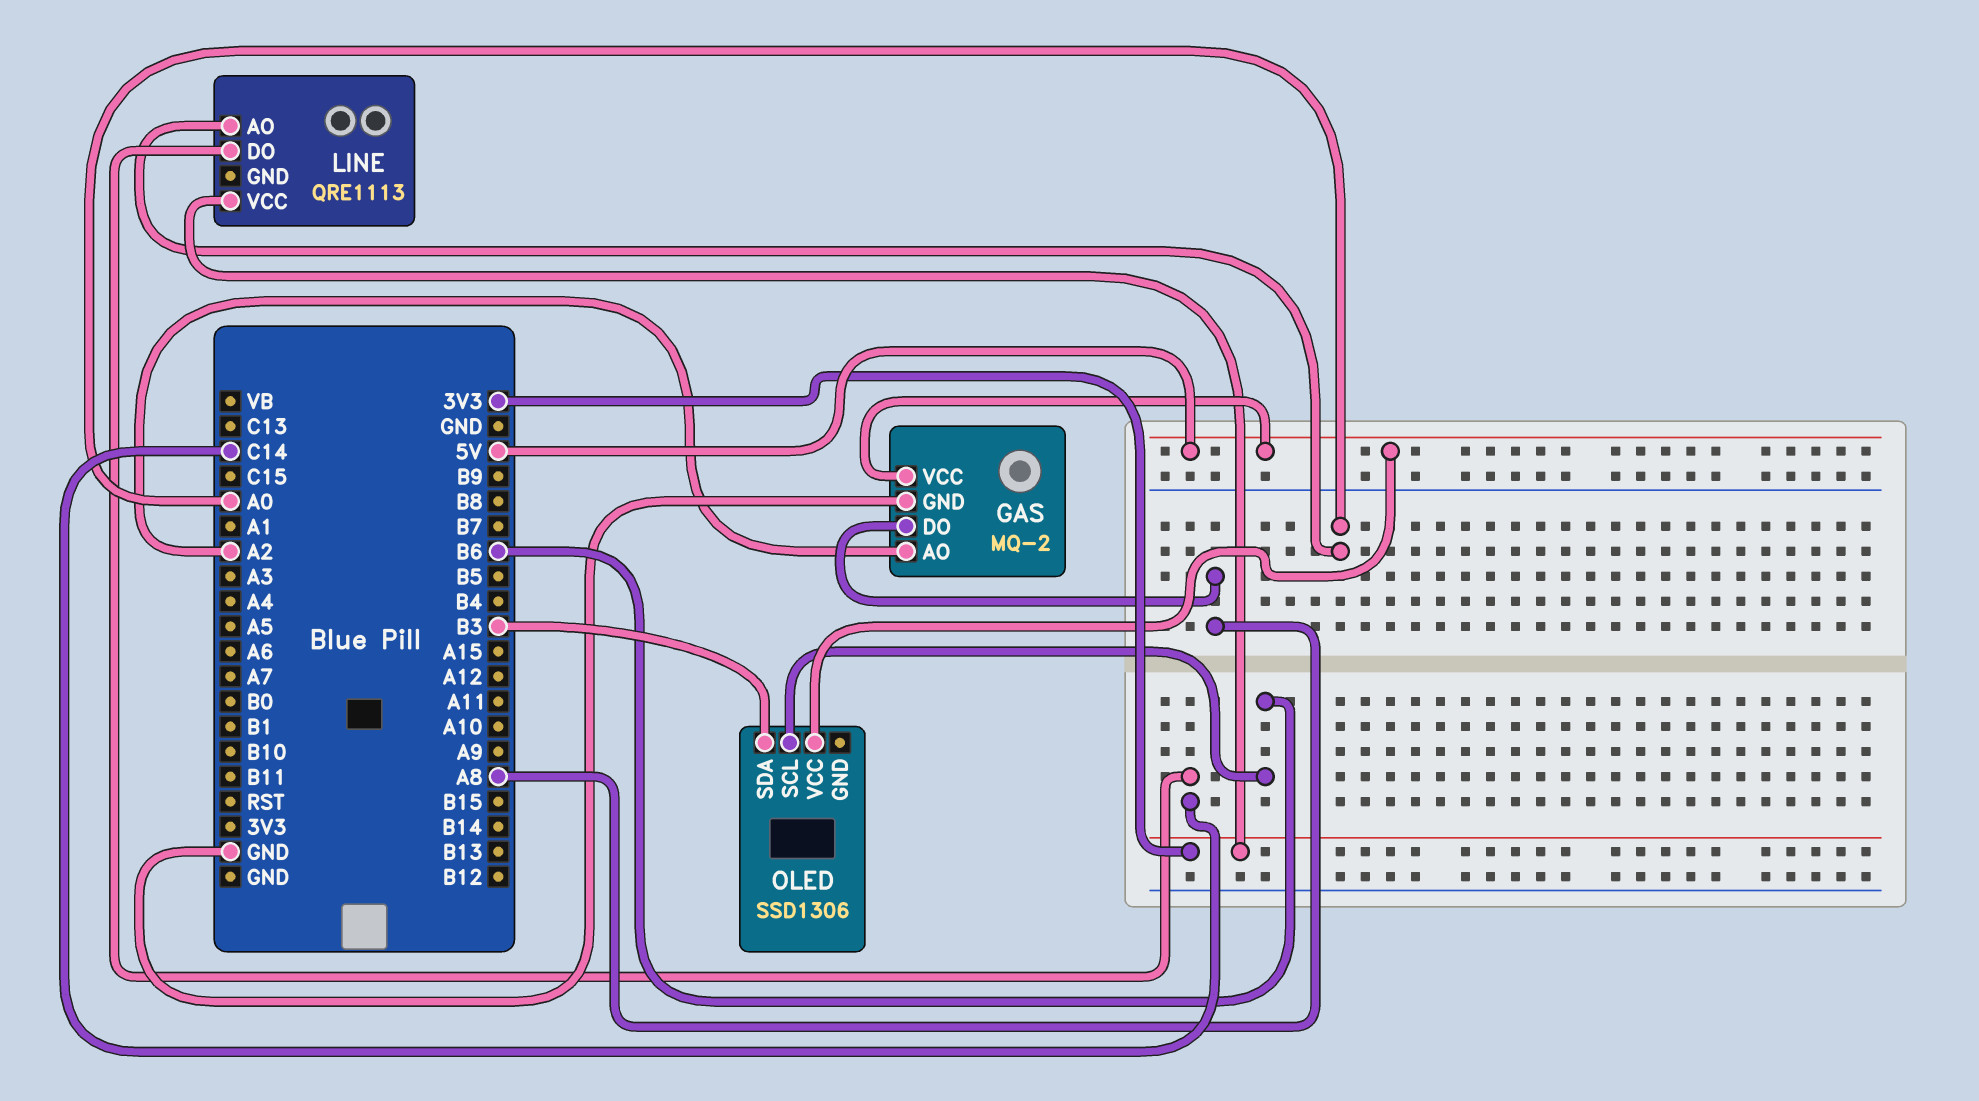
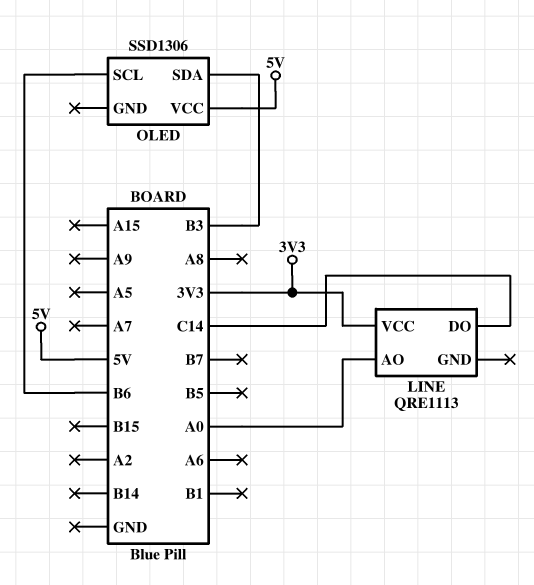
GAS: MQ-2 -> none
GAS pin AO: A2 -> none
GAS pin DO: A8 -> none
GAS pin GND: GND -> none
GAS pin VCC: 5V -> none

